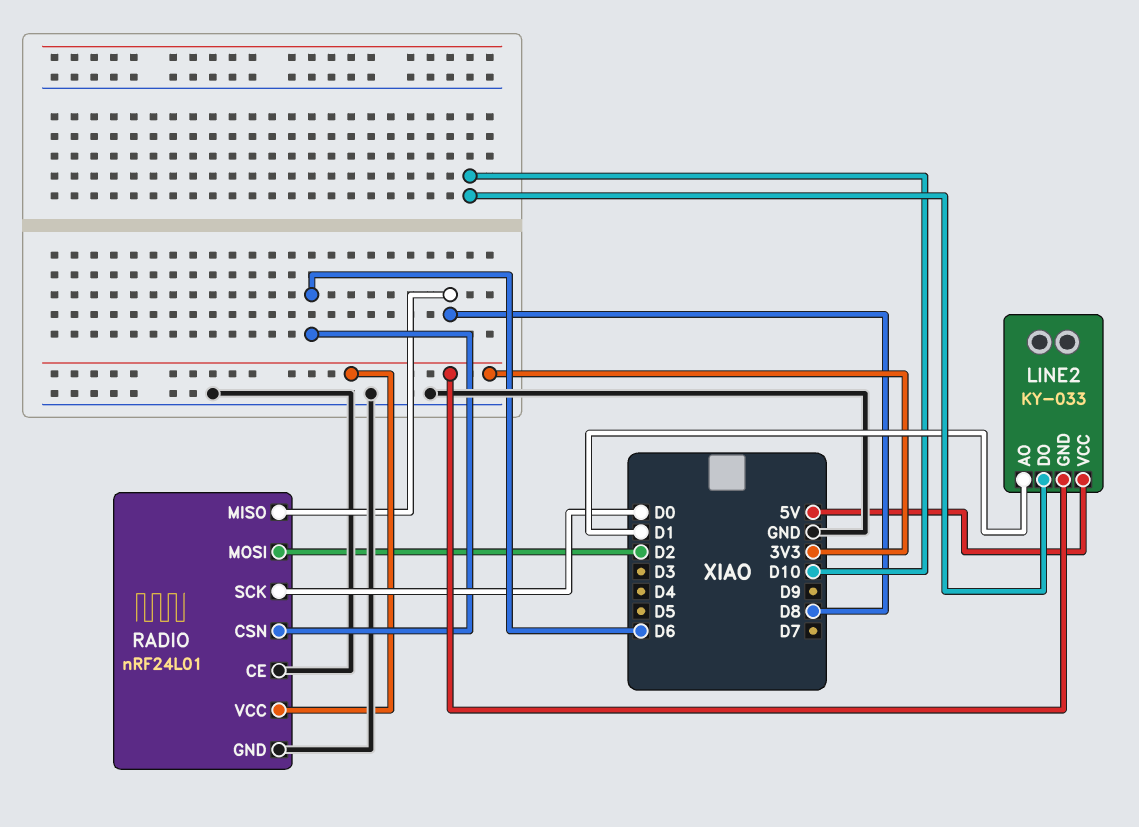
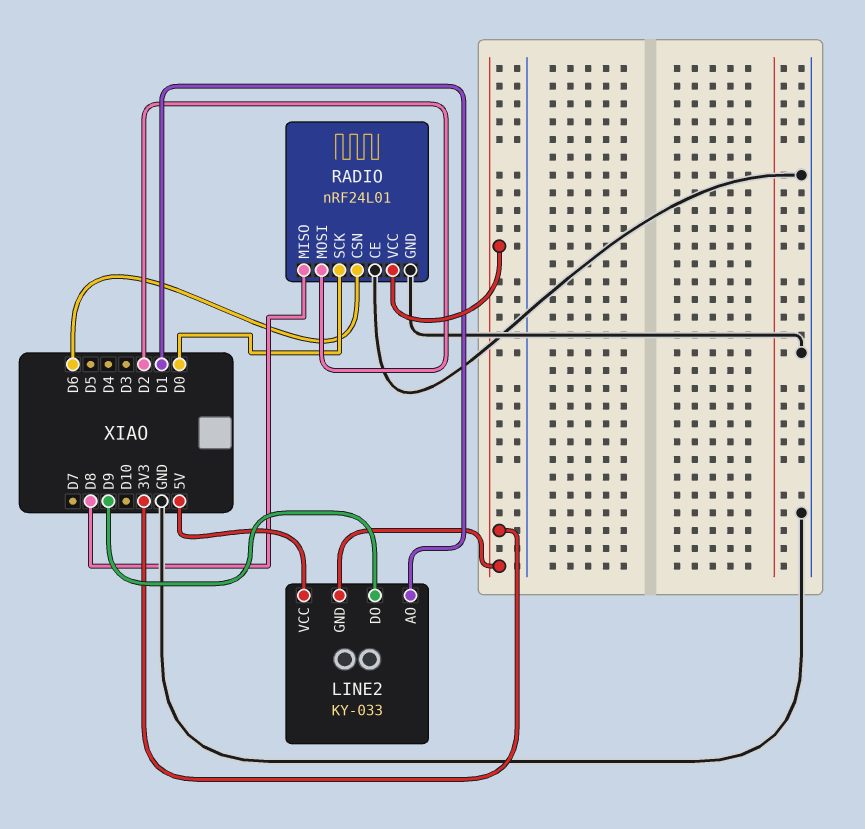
LINE2 pin DO: D10 -> D9

